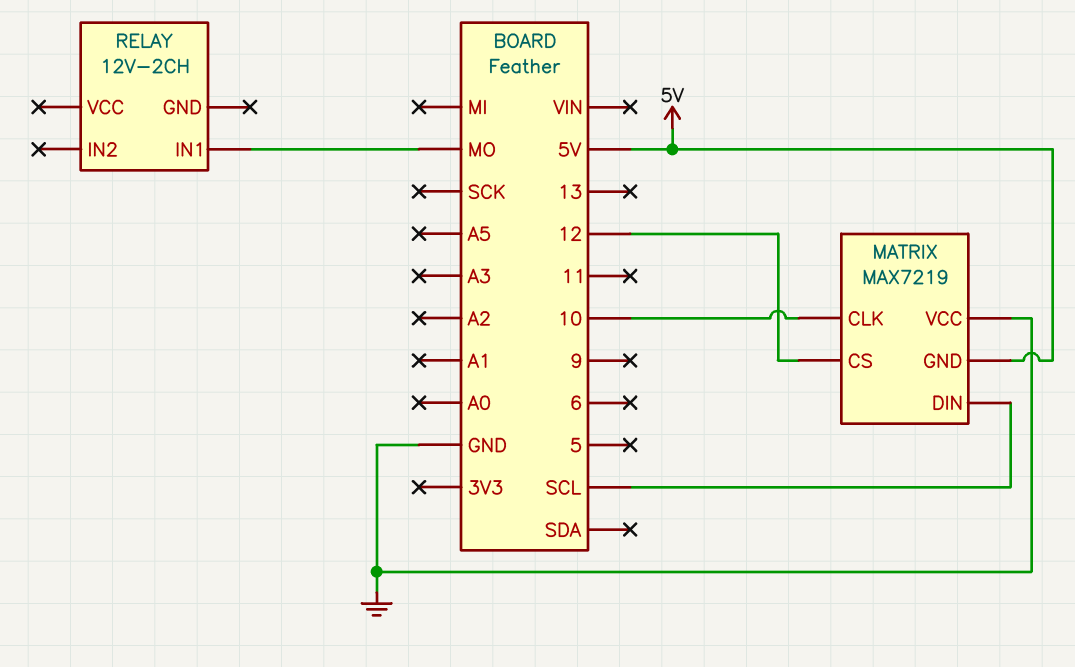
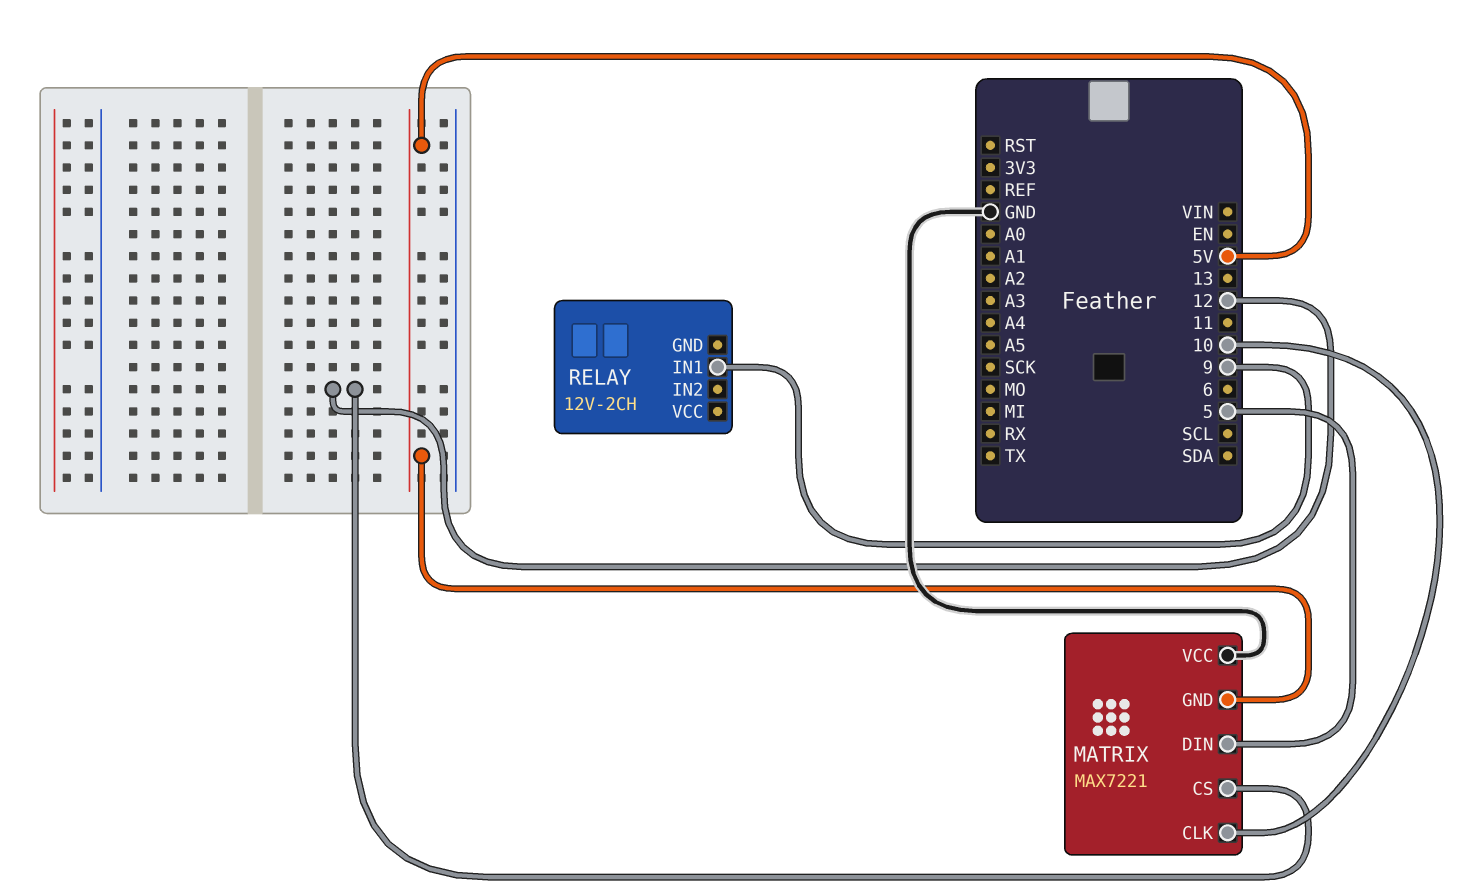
MATRIX: MAX7219 -> MAX7221
MATRIX pin DIN: SCL -> 5
RELAY pin IN1: MO -> 9

